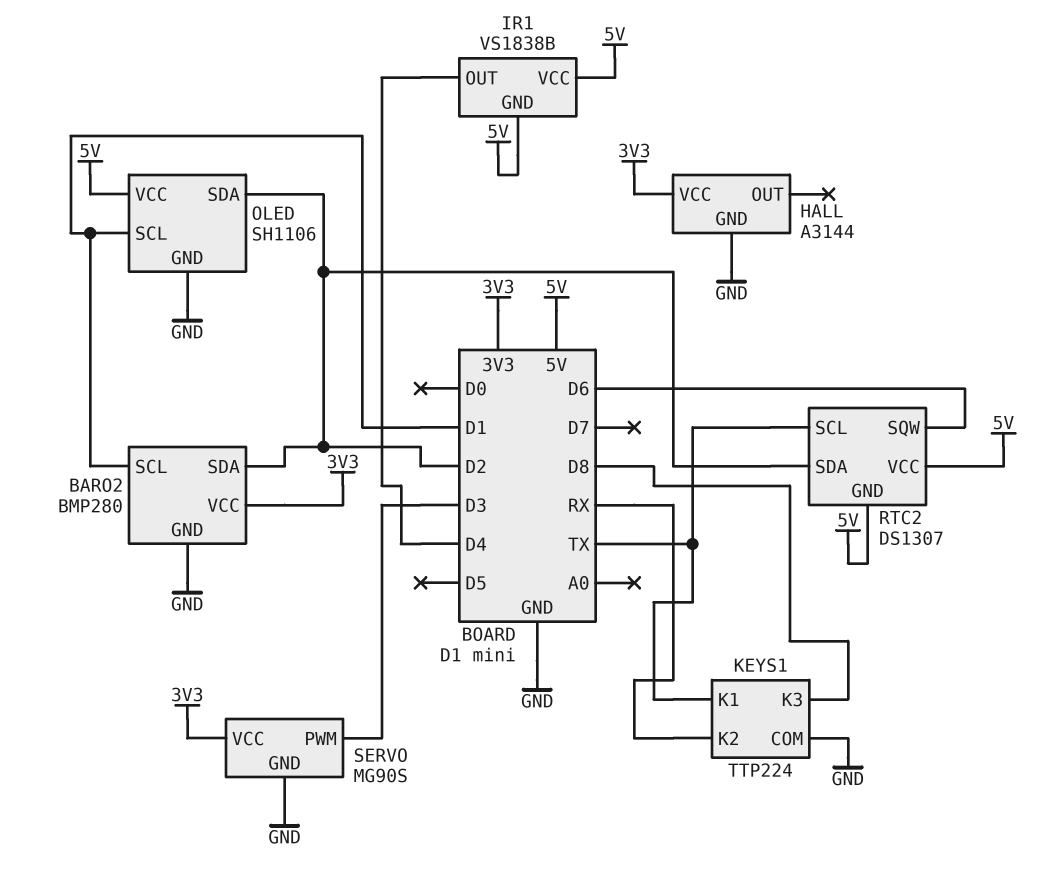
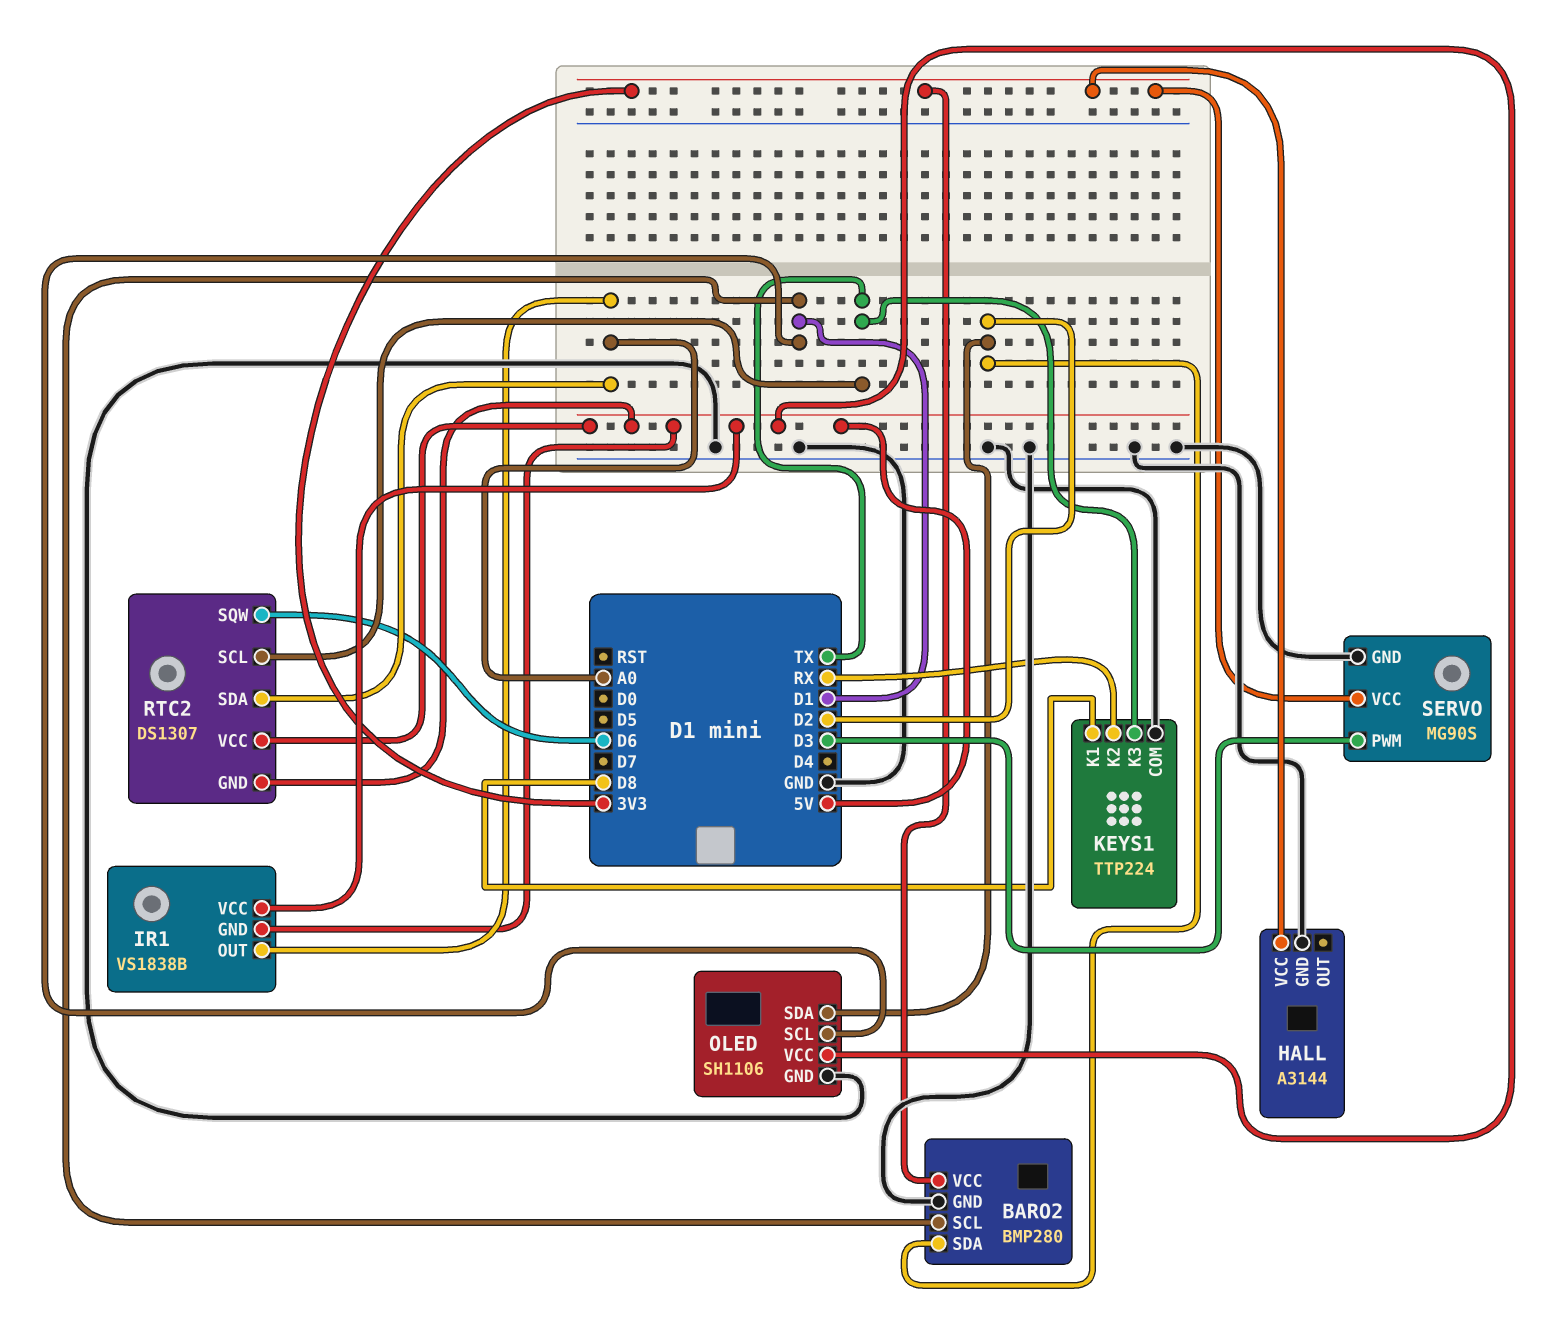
IR1 pin OUT: D4 -> A0
KEYS1 pin K1: TX -> D8
KEYS1 pin K3: D8 -> TX
RTC2 pin SDA: D2 -> A0

